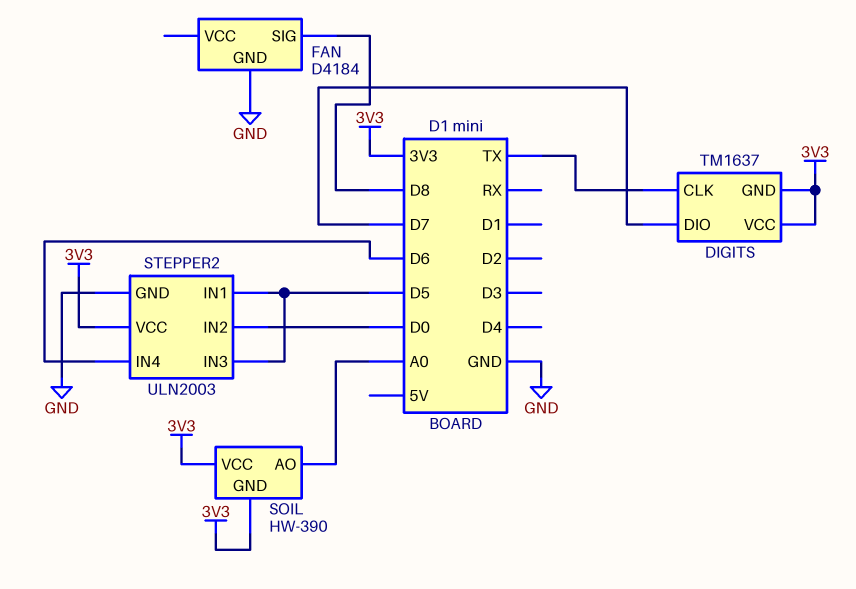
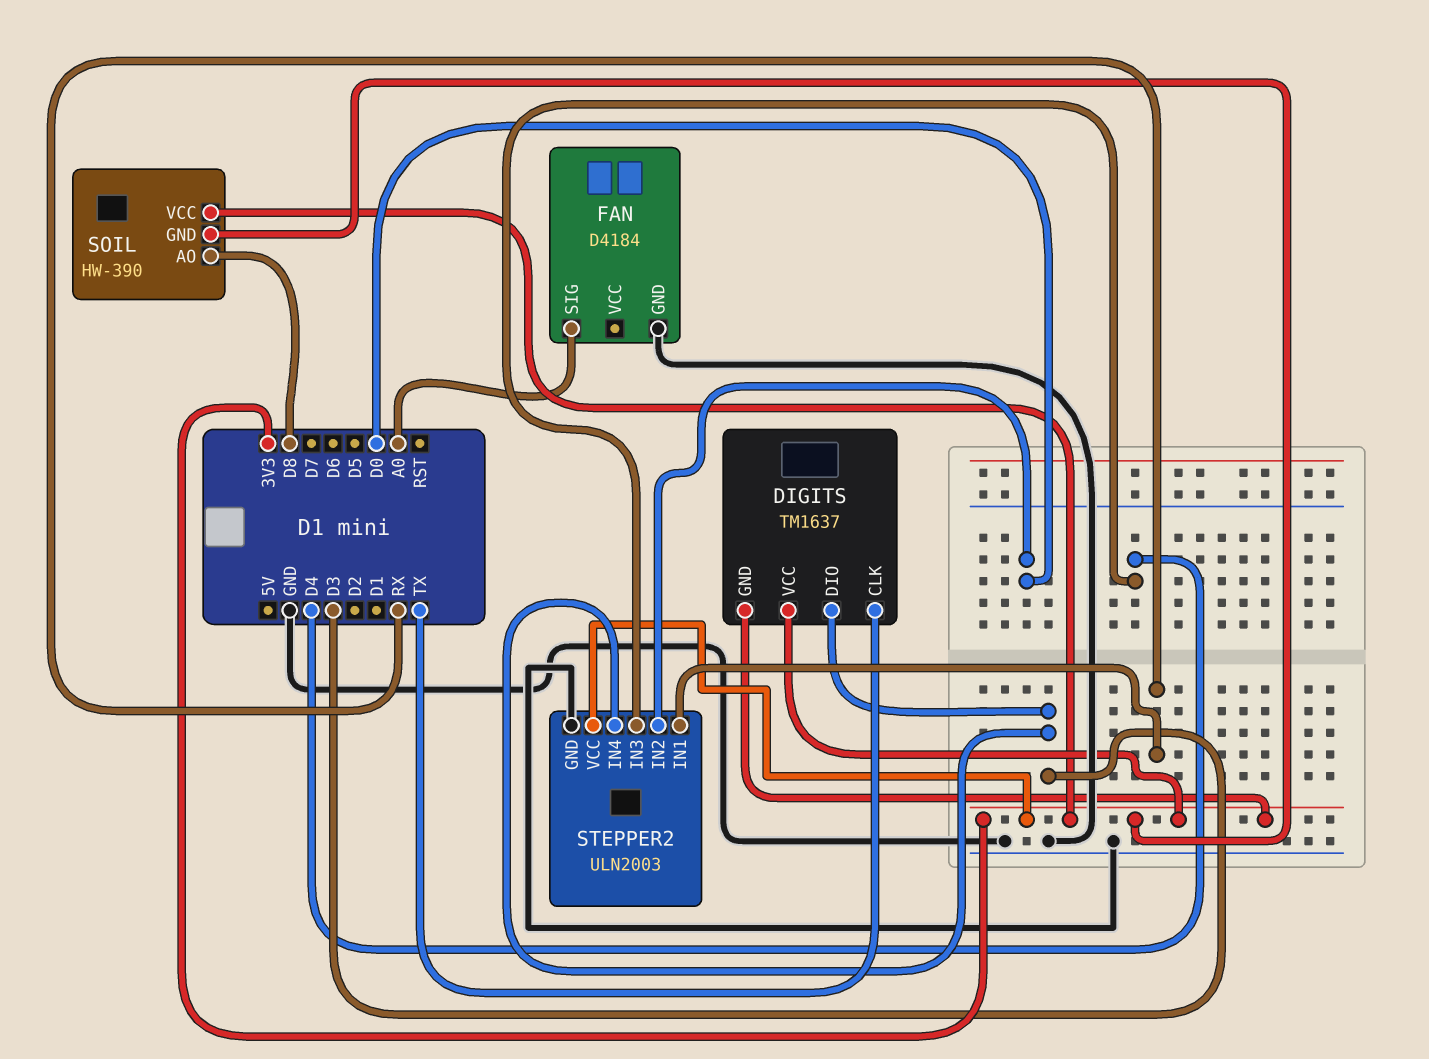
DIGITS pin DIO: D7 -> D3
FAN pin SIG: D8 -> A0
SOIL pin AO: A0 -> D8
STEPPER2 pin IN1: D5 -> RX
STEPPER2 pin IN3: D5 -> D4
STEPPER2 pin IN4: D6 -> D3

